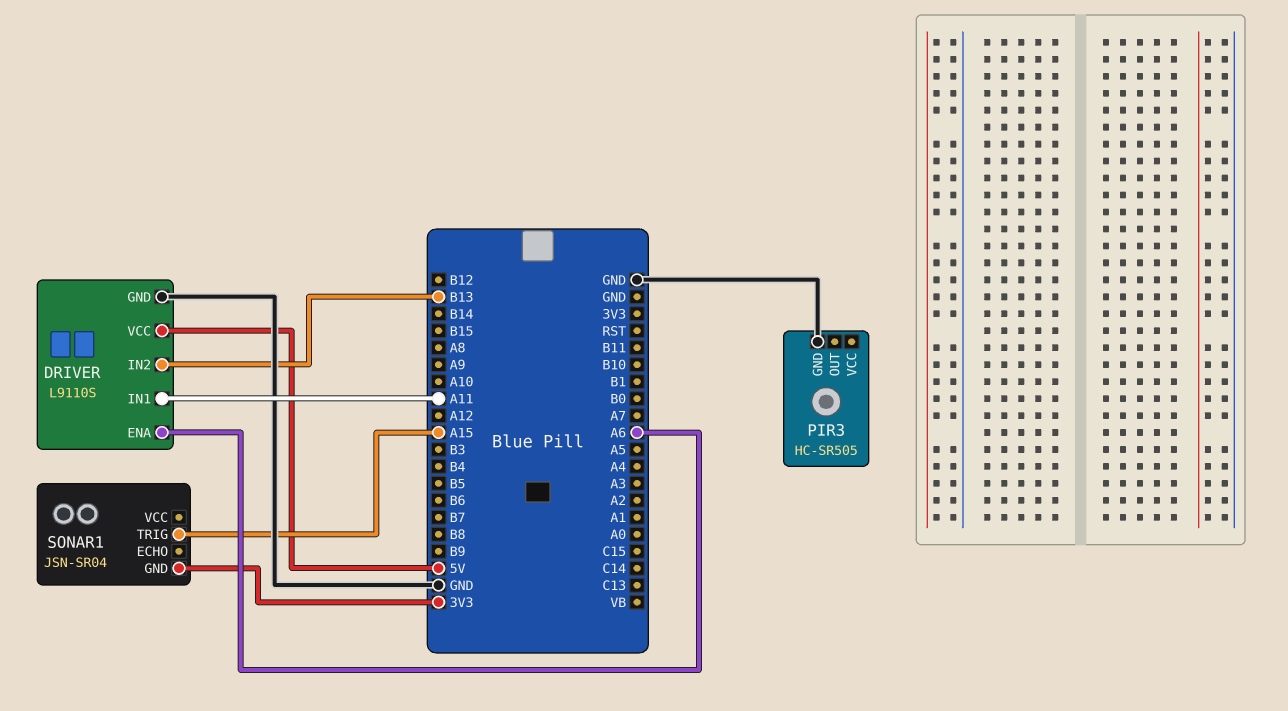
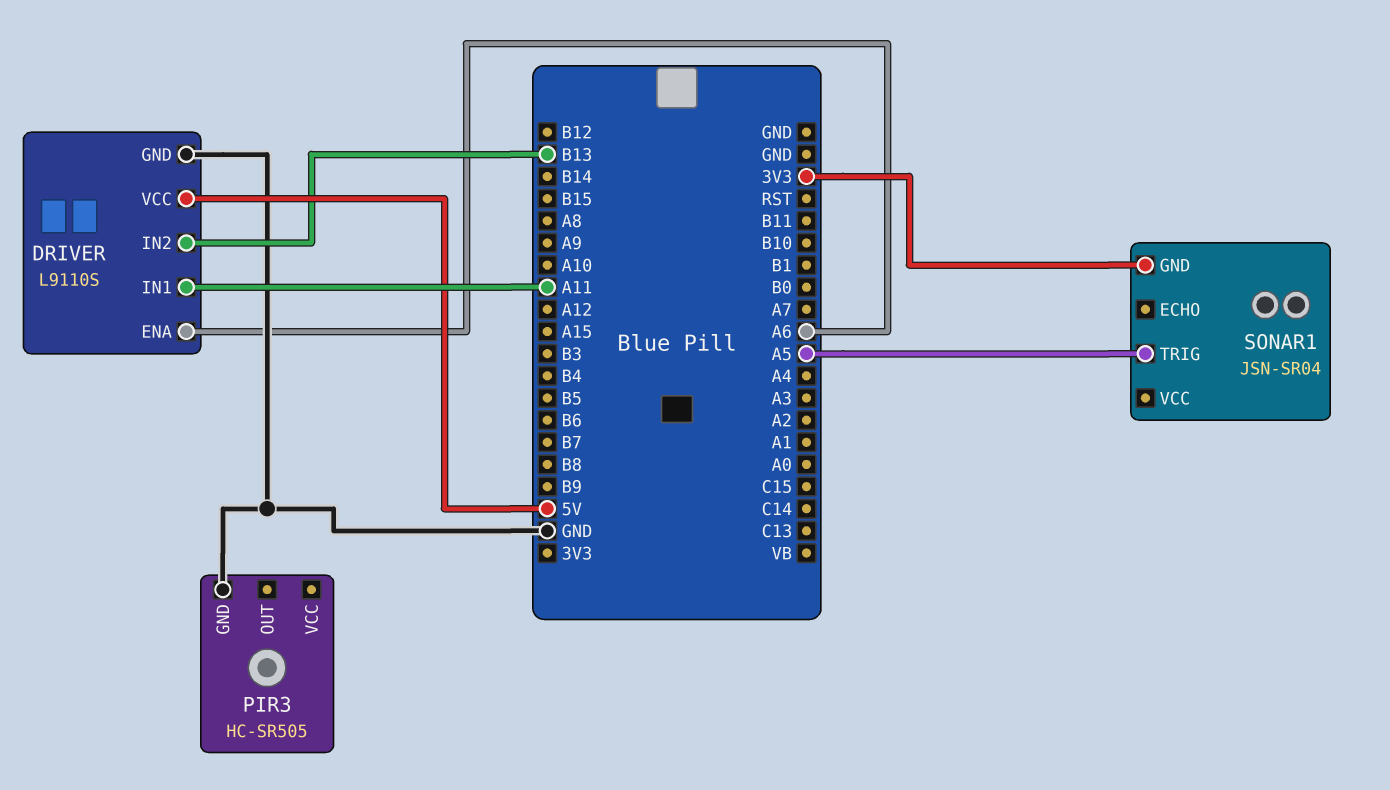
SONAR1 pin TRIG: A15 -> A5

